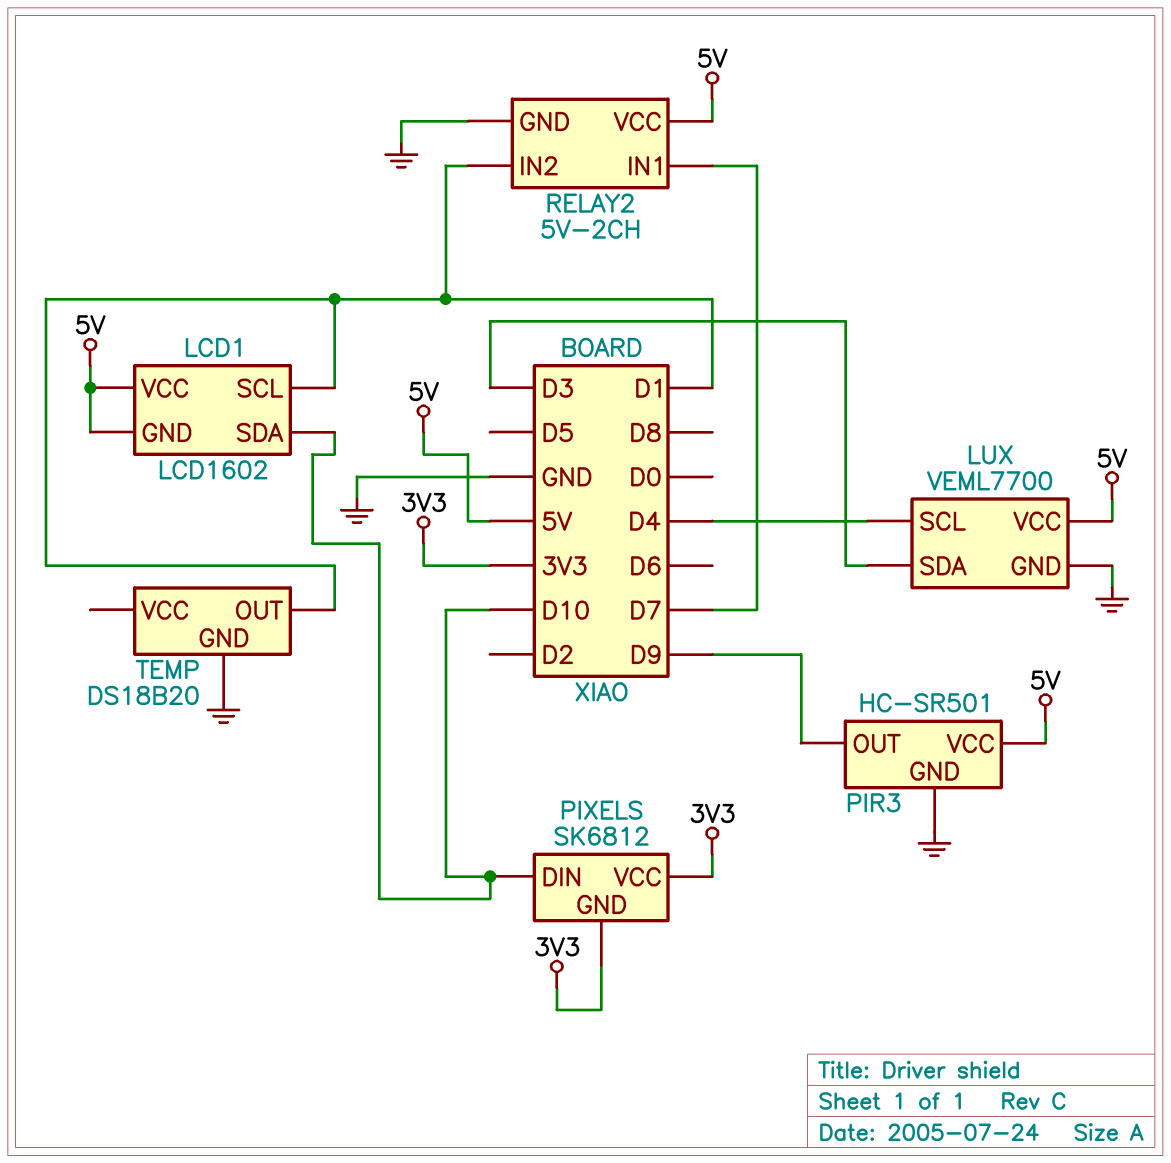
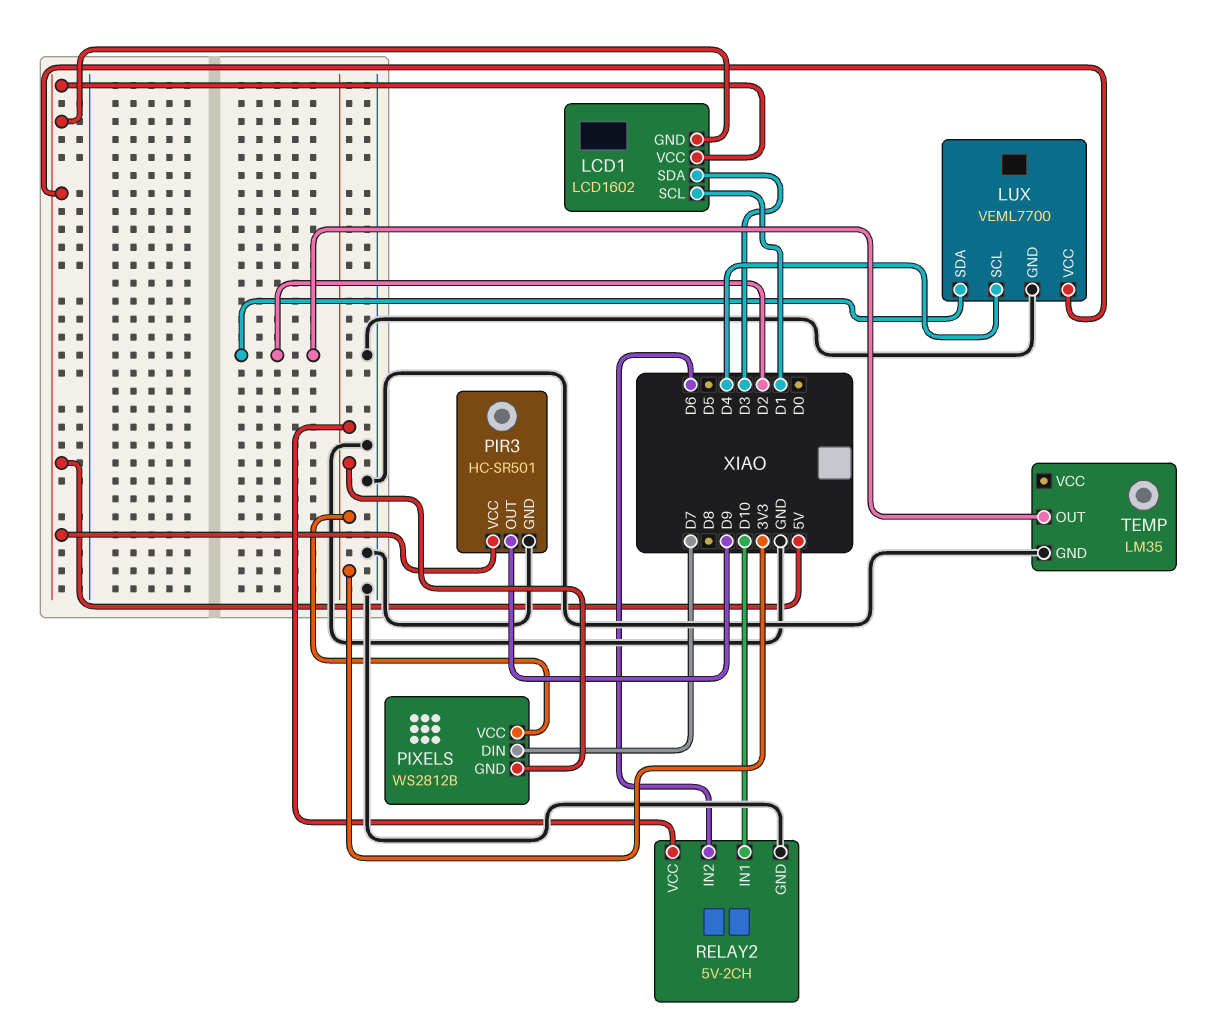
LCD1 pin SDA: D10 -> D3
LUX pin SDA: D3 -> D2
PIXELS: SK6812 -> WS2812B
PIXELS pin DIN: D10 -> D7
RELAY2 pin IN1: D7 -> D10
RELAY2 pin IN2: D1 -> D6
RELAY2 pin VCC: 5V -> 3V3
TEMP: DS18B20 -> LM35
TEMP pin OUT: D1 -> D2

